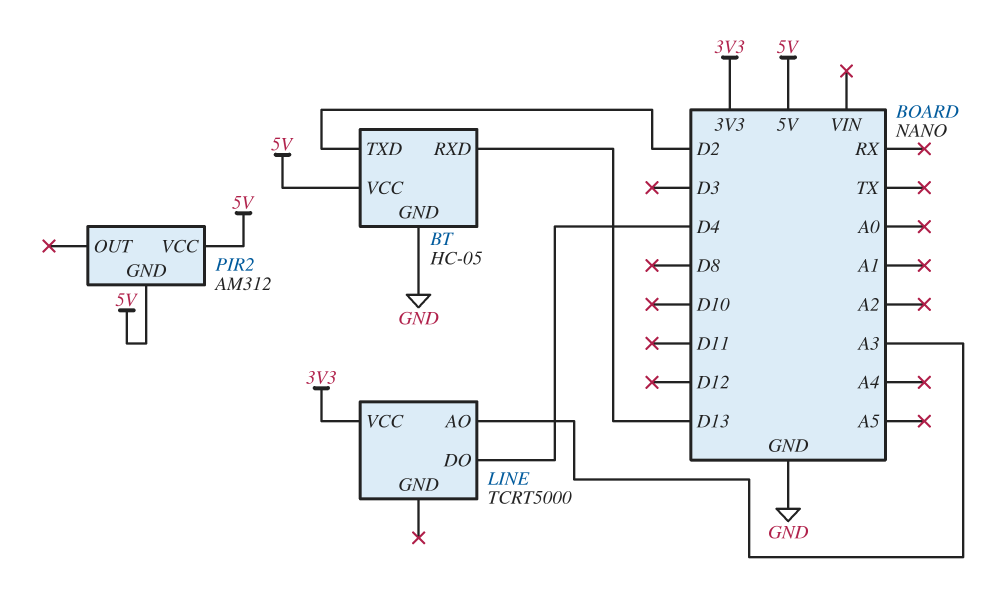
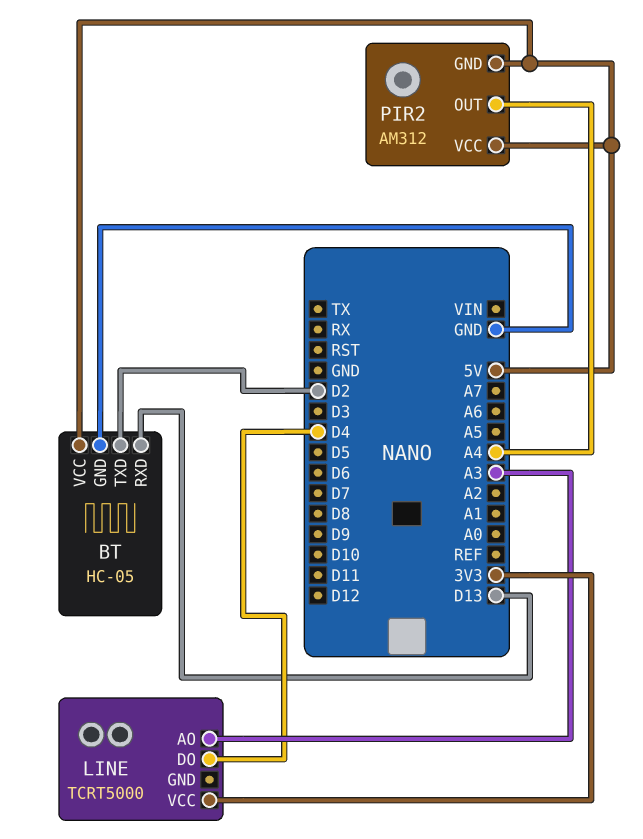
PIR2 pin OUT: none -> A4

